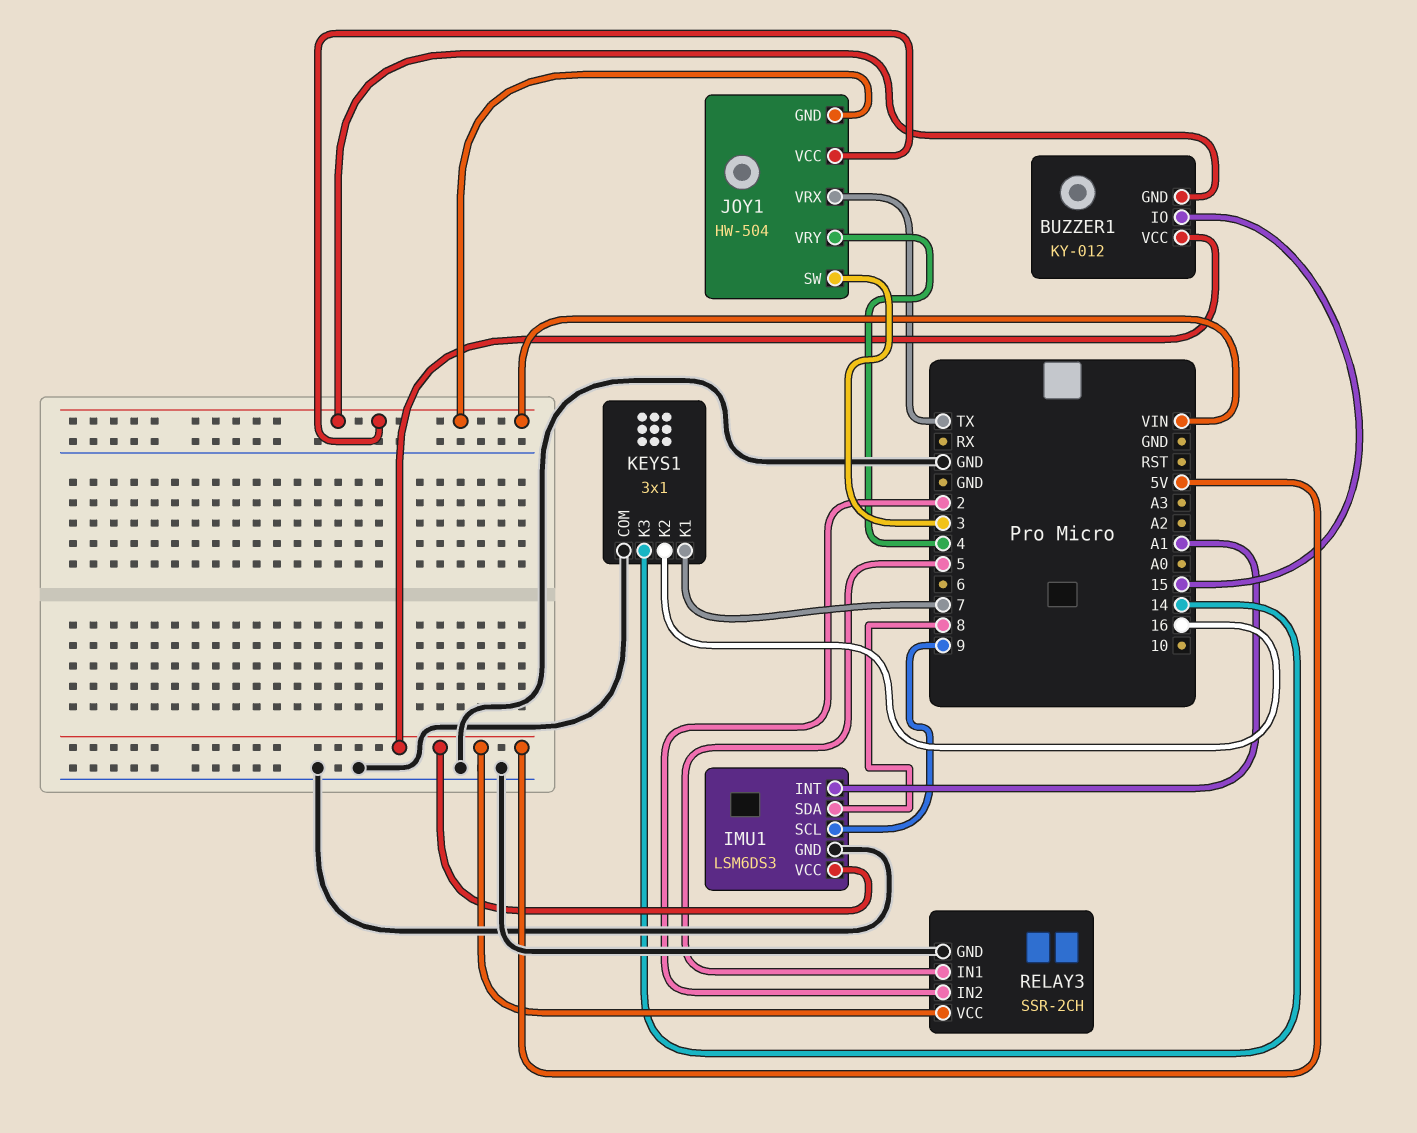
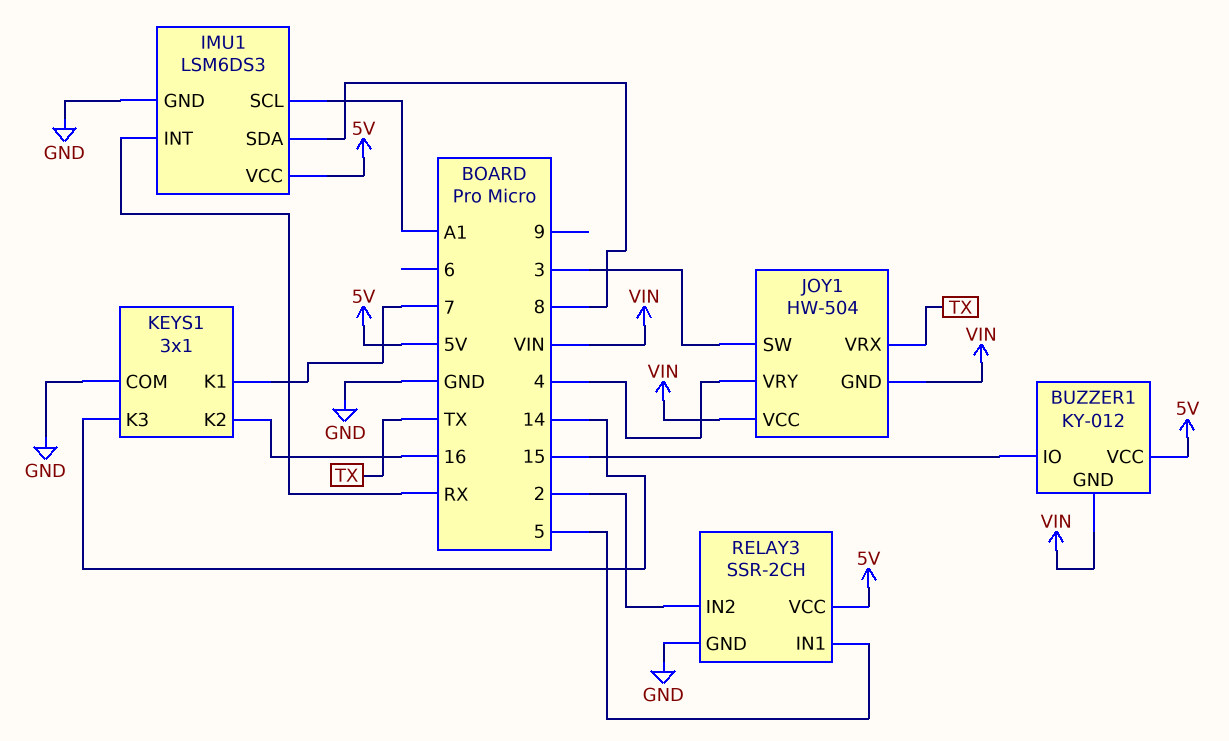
IMU1 pin INT: A1 -> RX
IMU1 pin SCL: 9 -> A1

